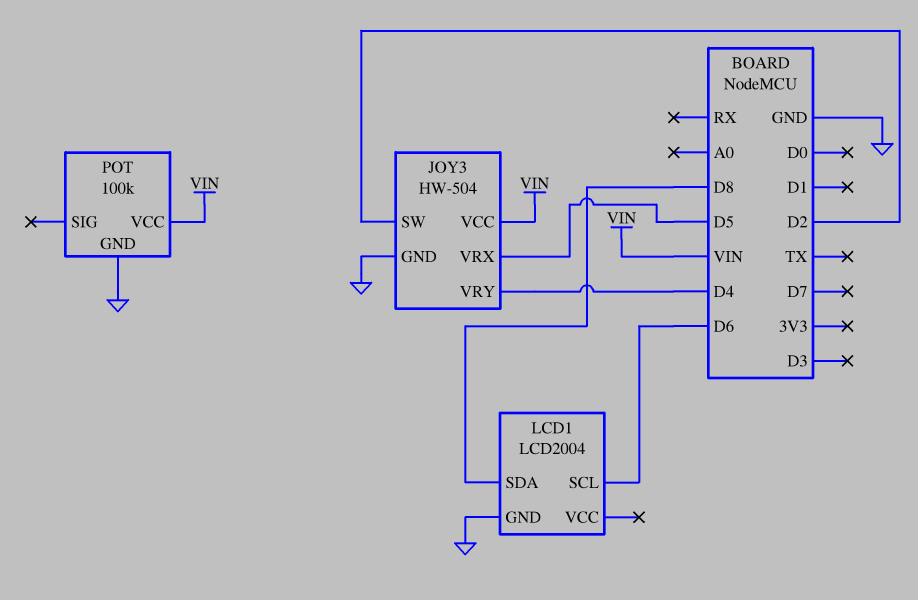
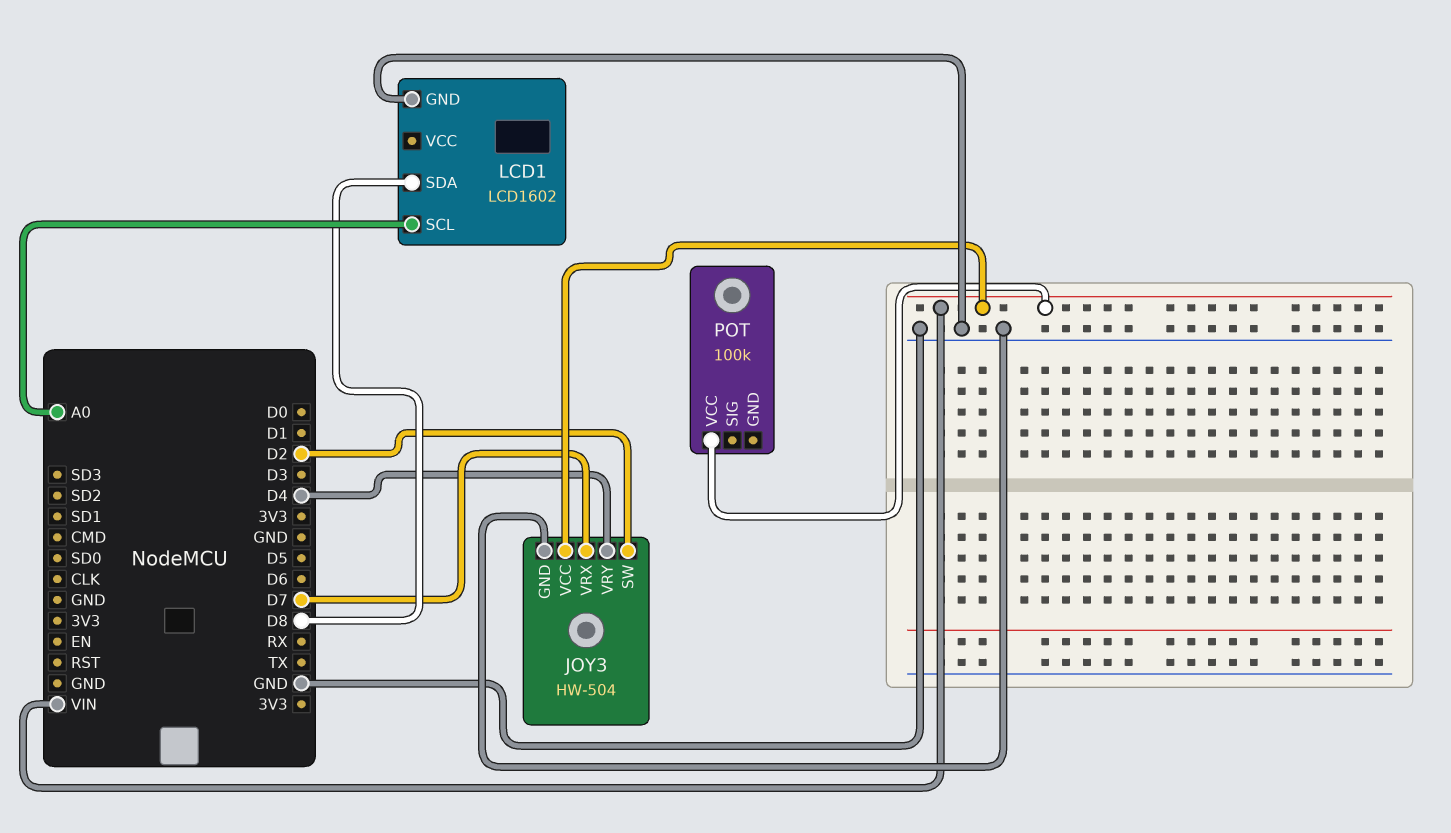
JOY3 pin VRX: D5 -> D7
LCD1: LCD2004 -> LCD1602
LCD1 pin SCL: D6 -> A0
POT pin GND: GND -> none

